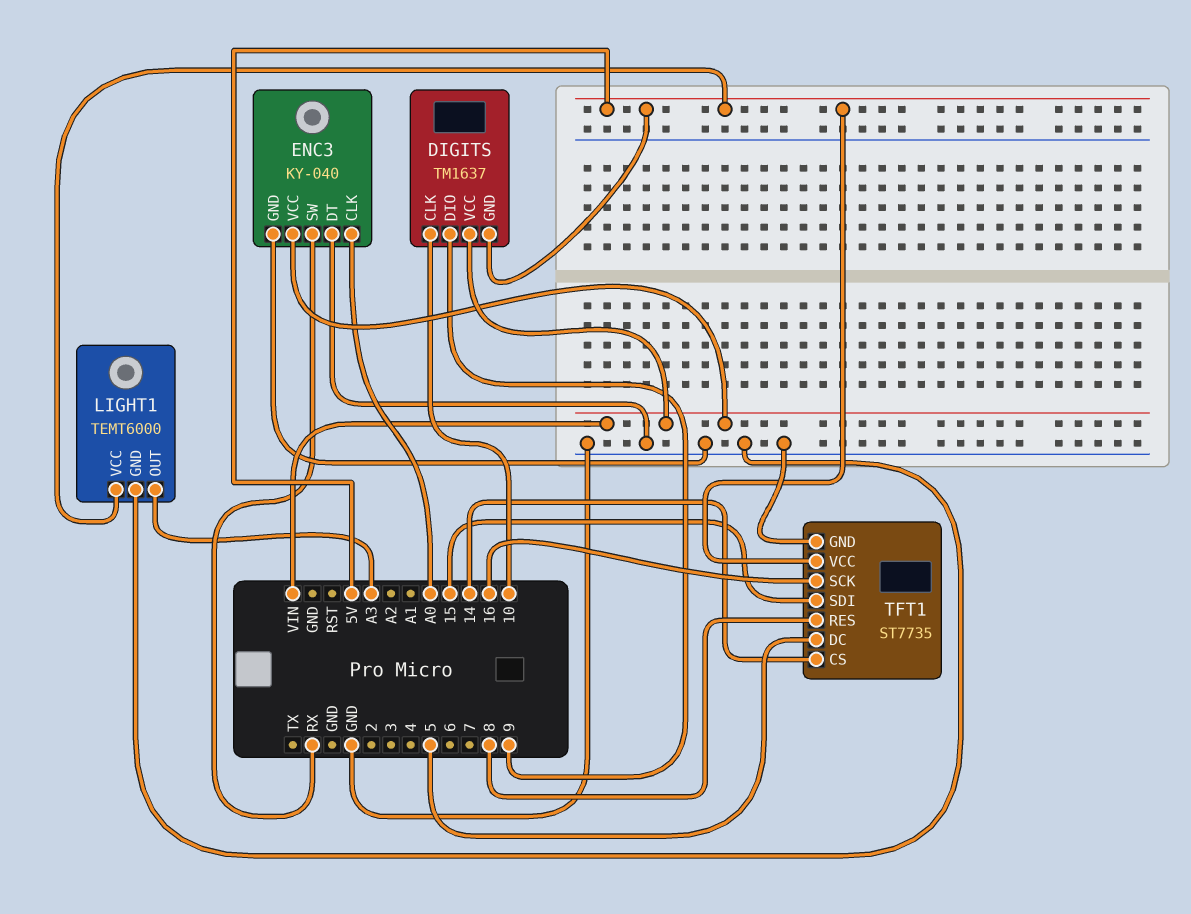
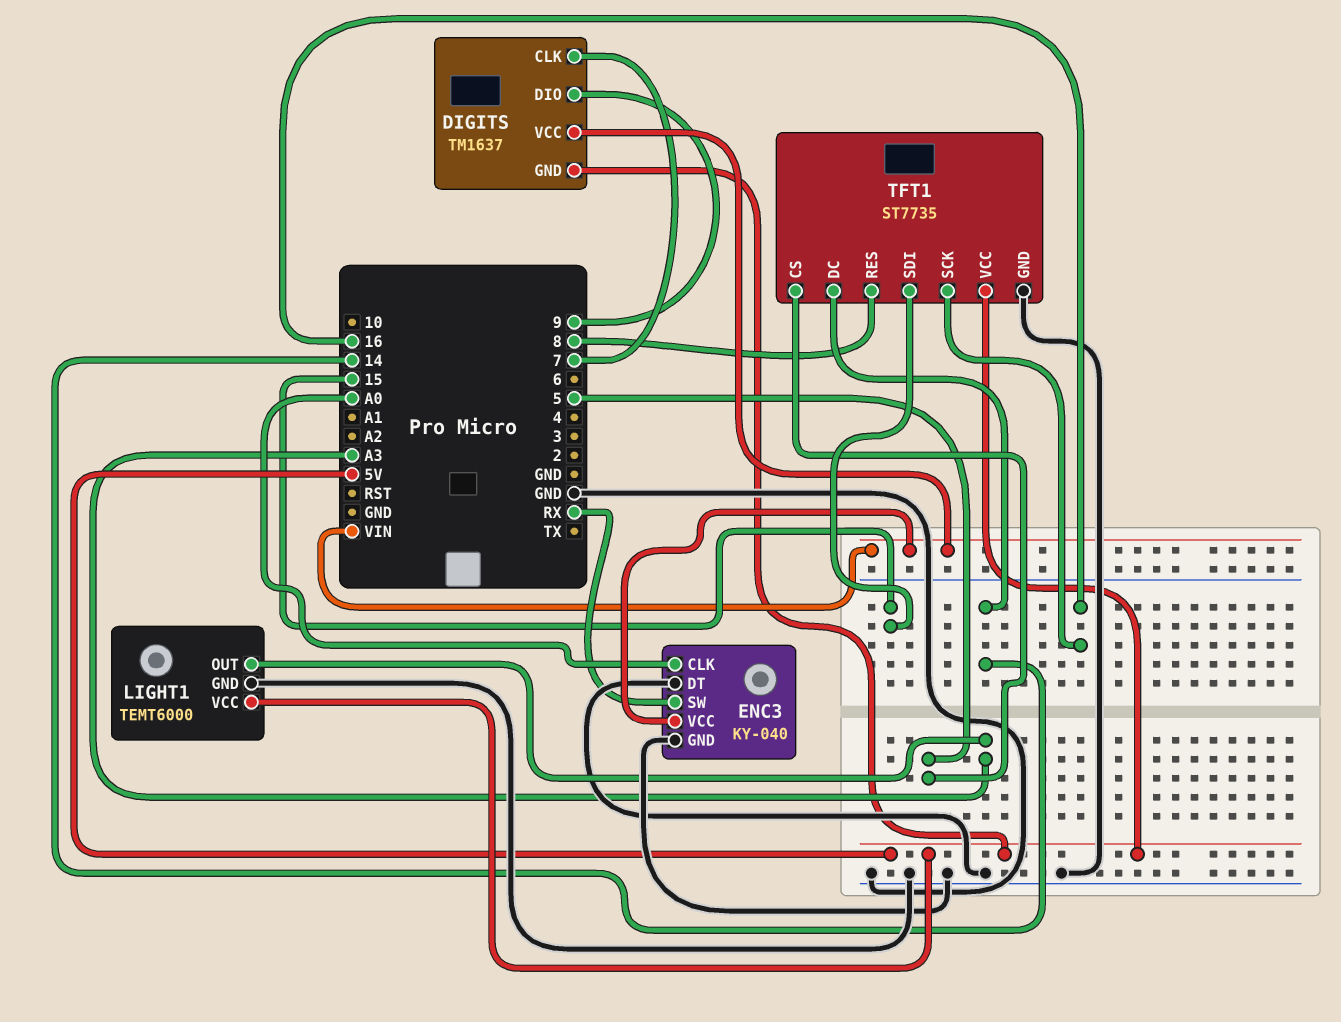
DIGITS pin CLK: 10 -> 7
TFT1 pin CS: 14 -> 5
TFT1 pin DC: 5 -> 14

